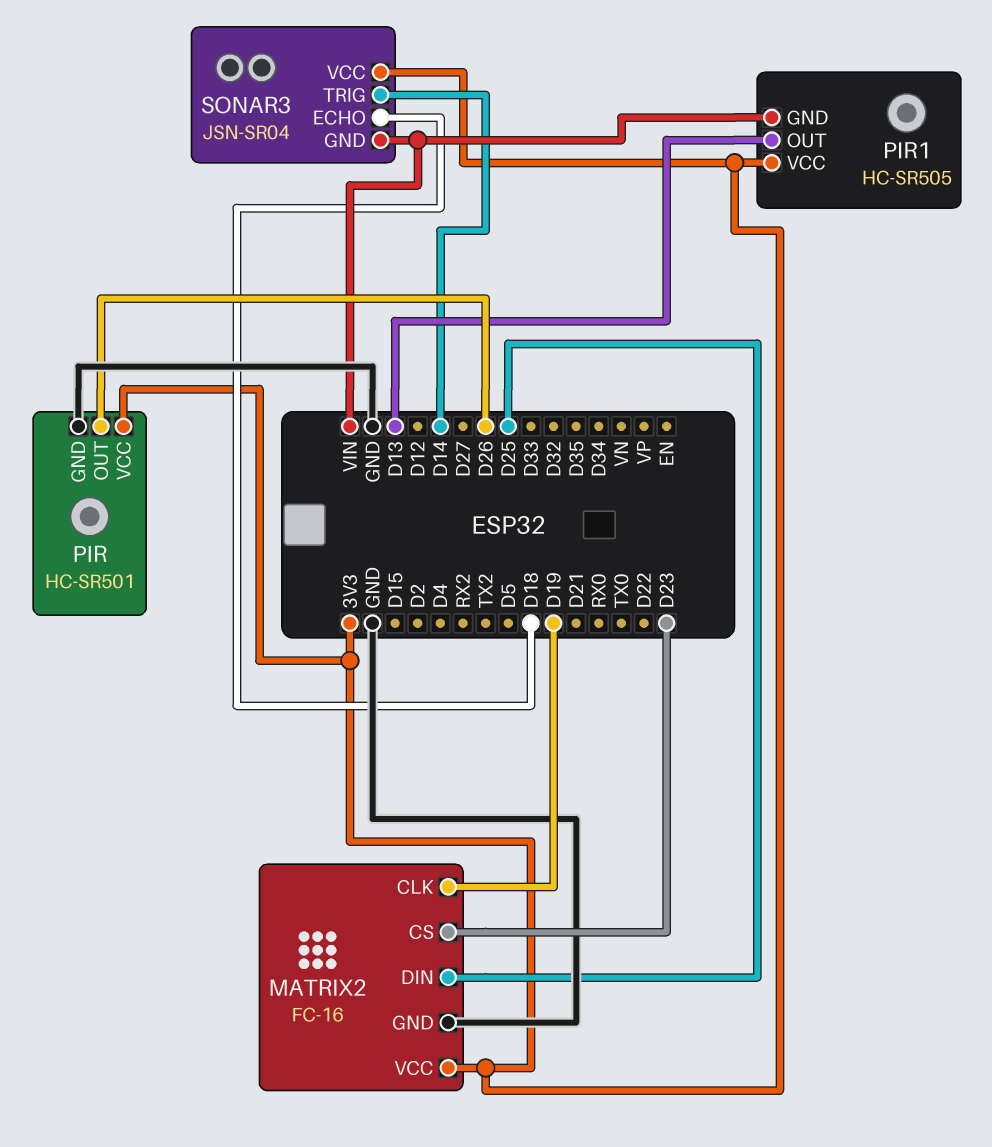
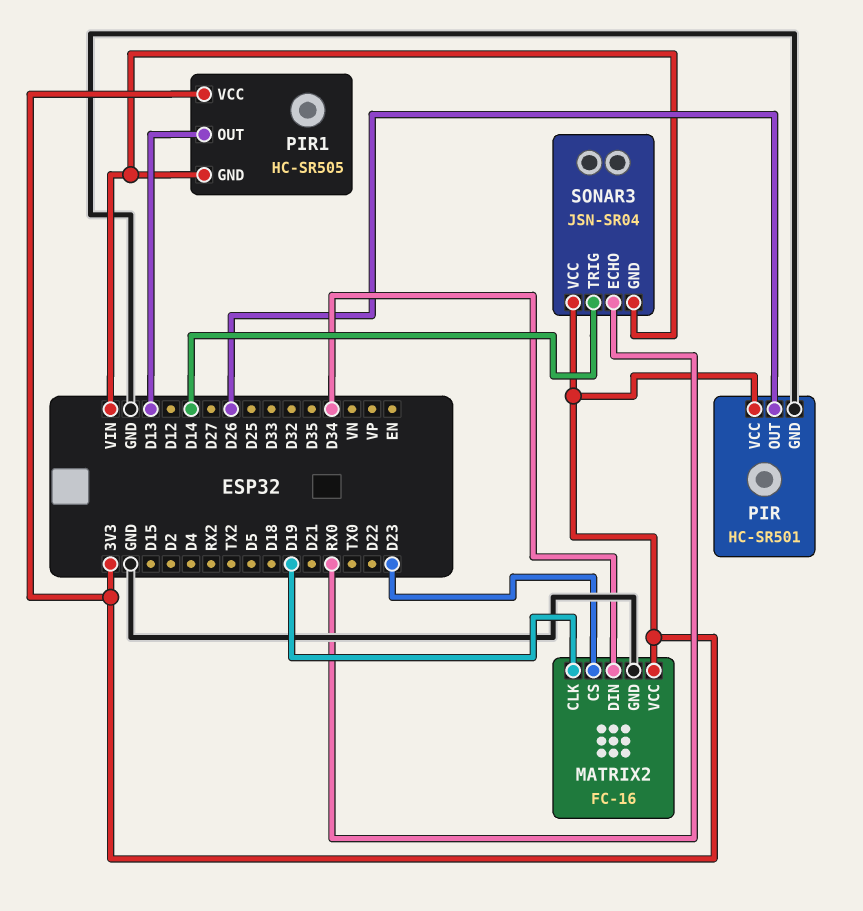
MATRIX2 pin DIN: D25 -> D34
SONAR3 pin ECHO: D18 -> RX0

